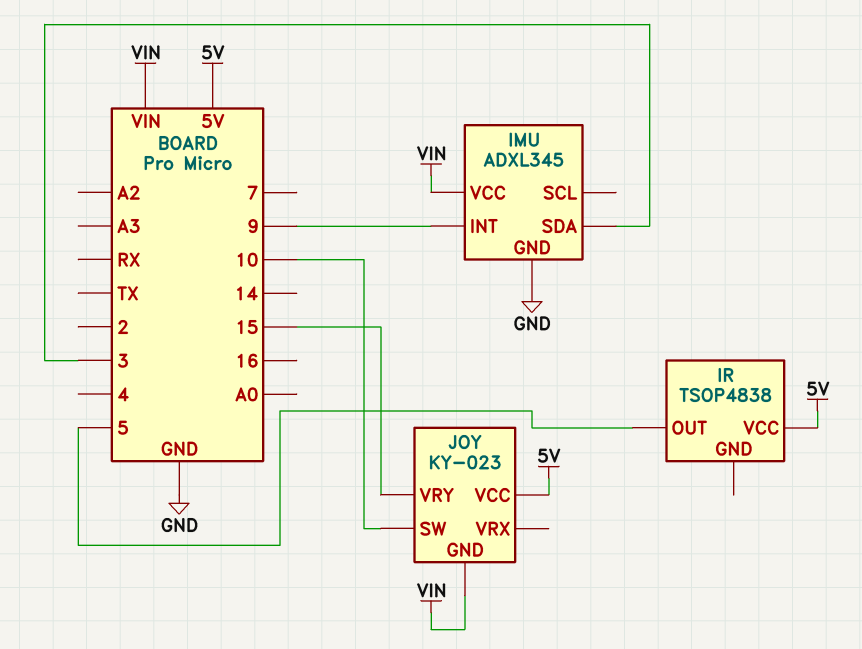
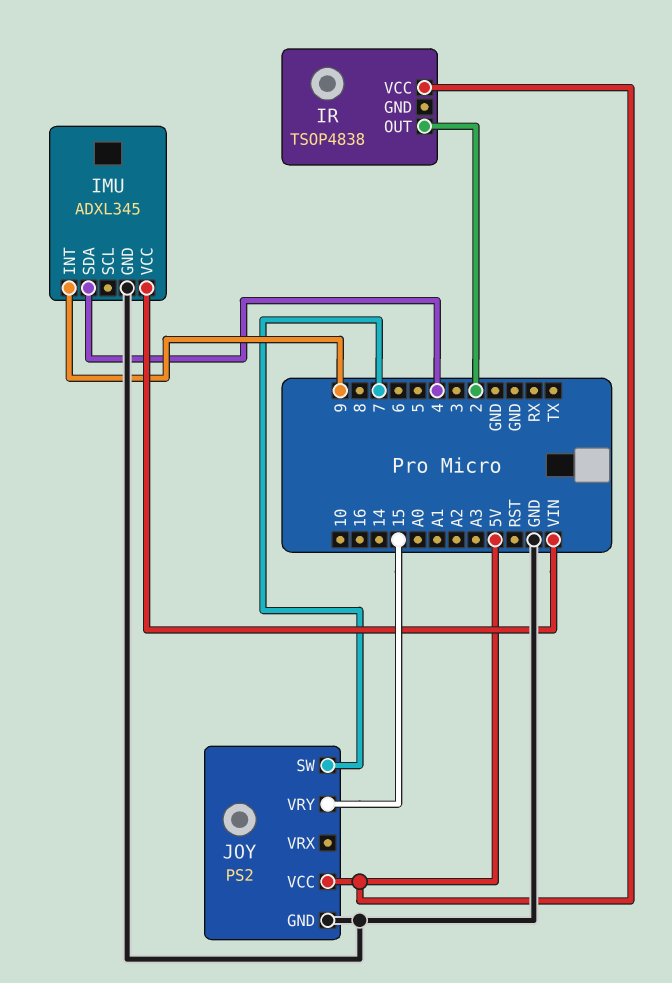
IMU pin SDA: 3 -> 4
IR pin OUT: 5 -> 2
JOY: KY-023 -> PS2
JOY pin GND: VIN -> GND
JOY pin SW: 10 -> 7

